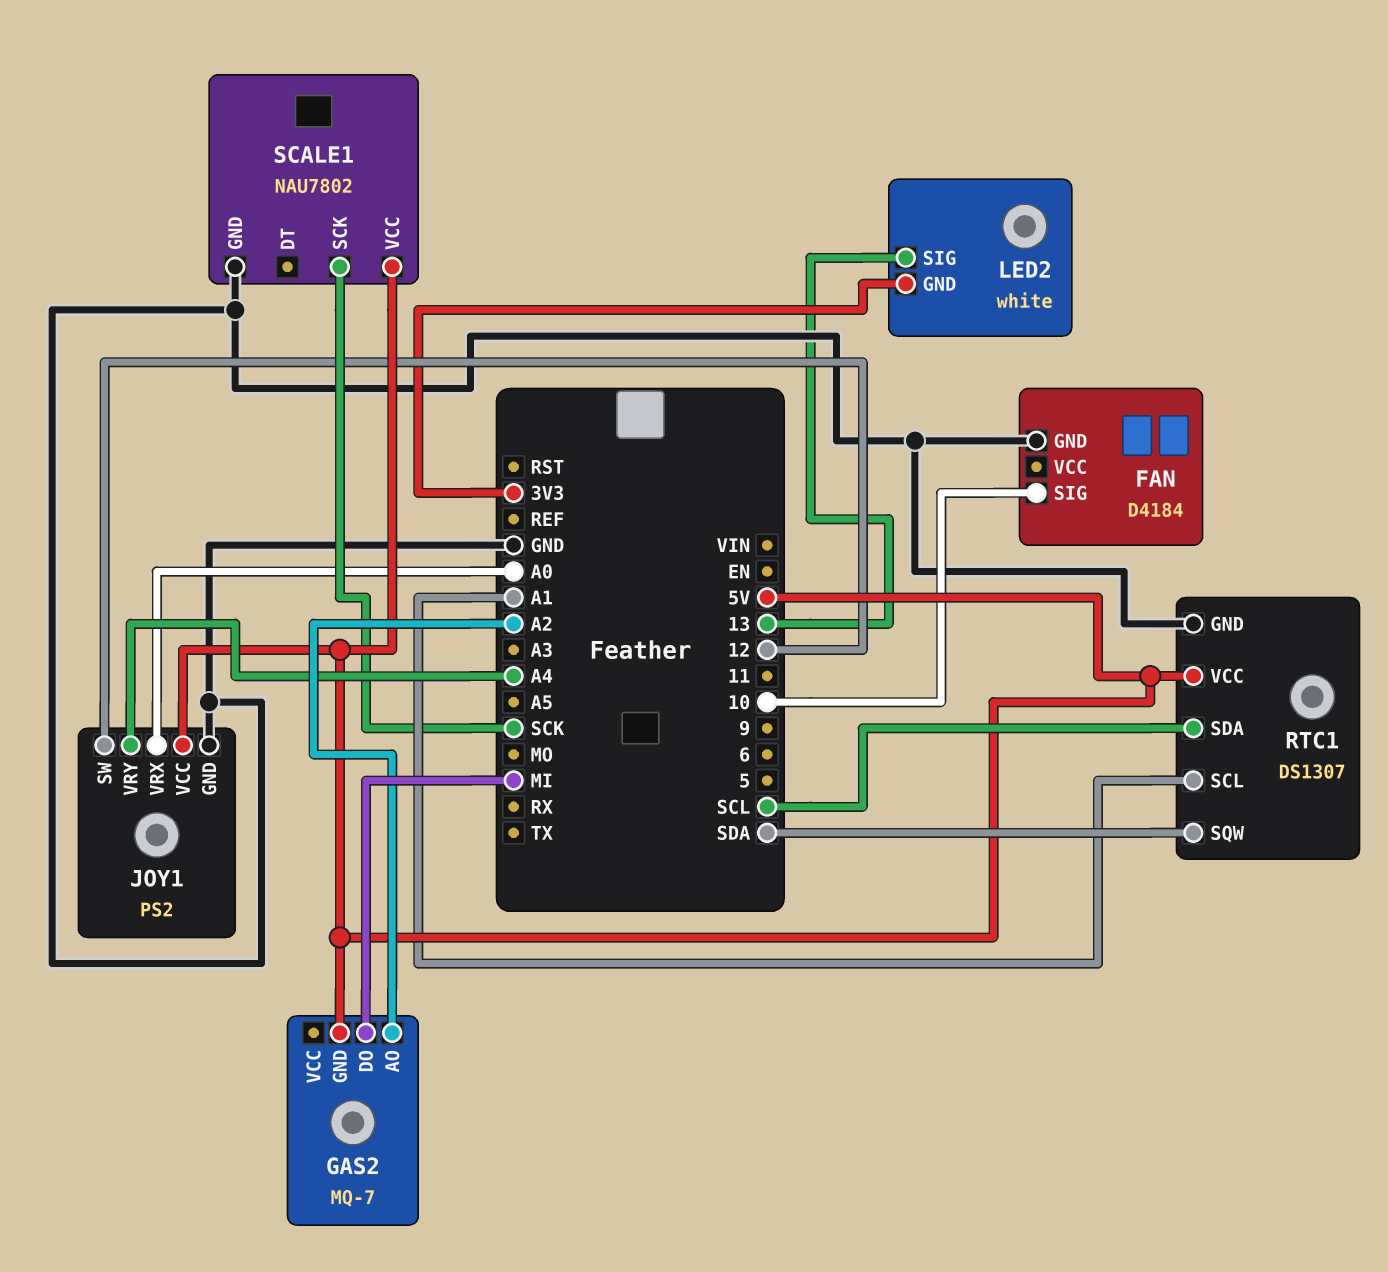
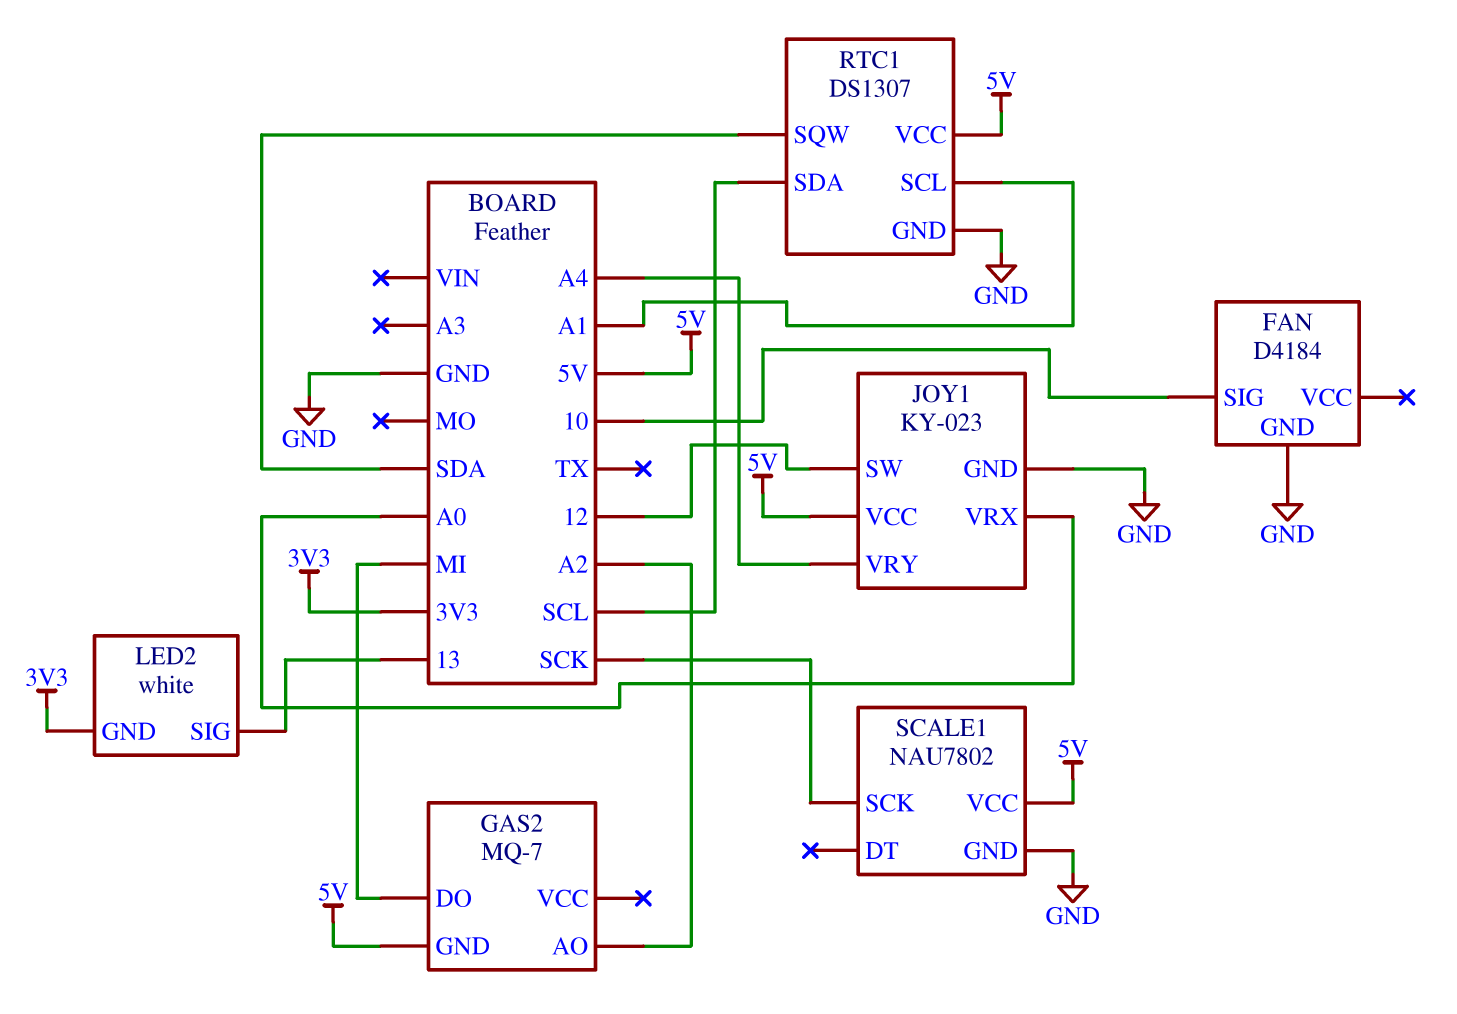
JOY1: PS2 -> KY-023

